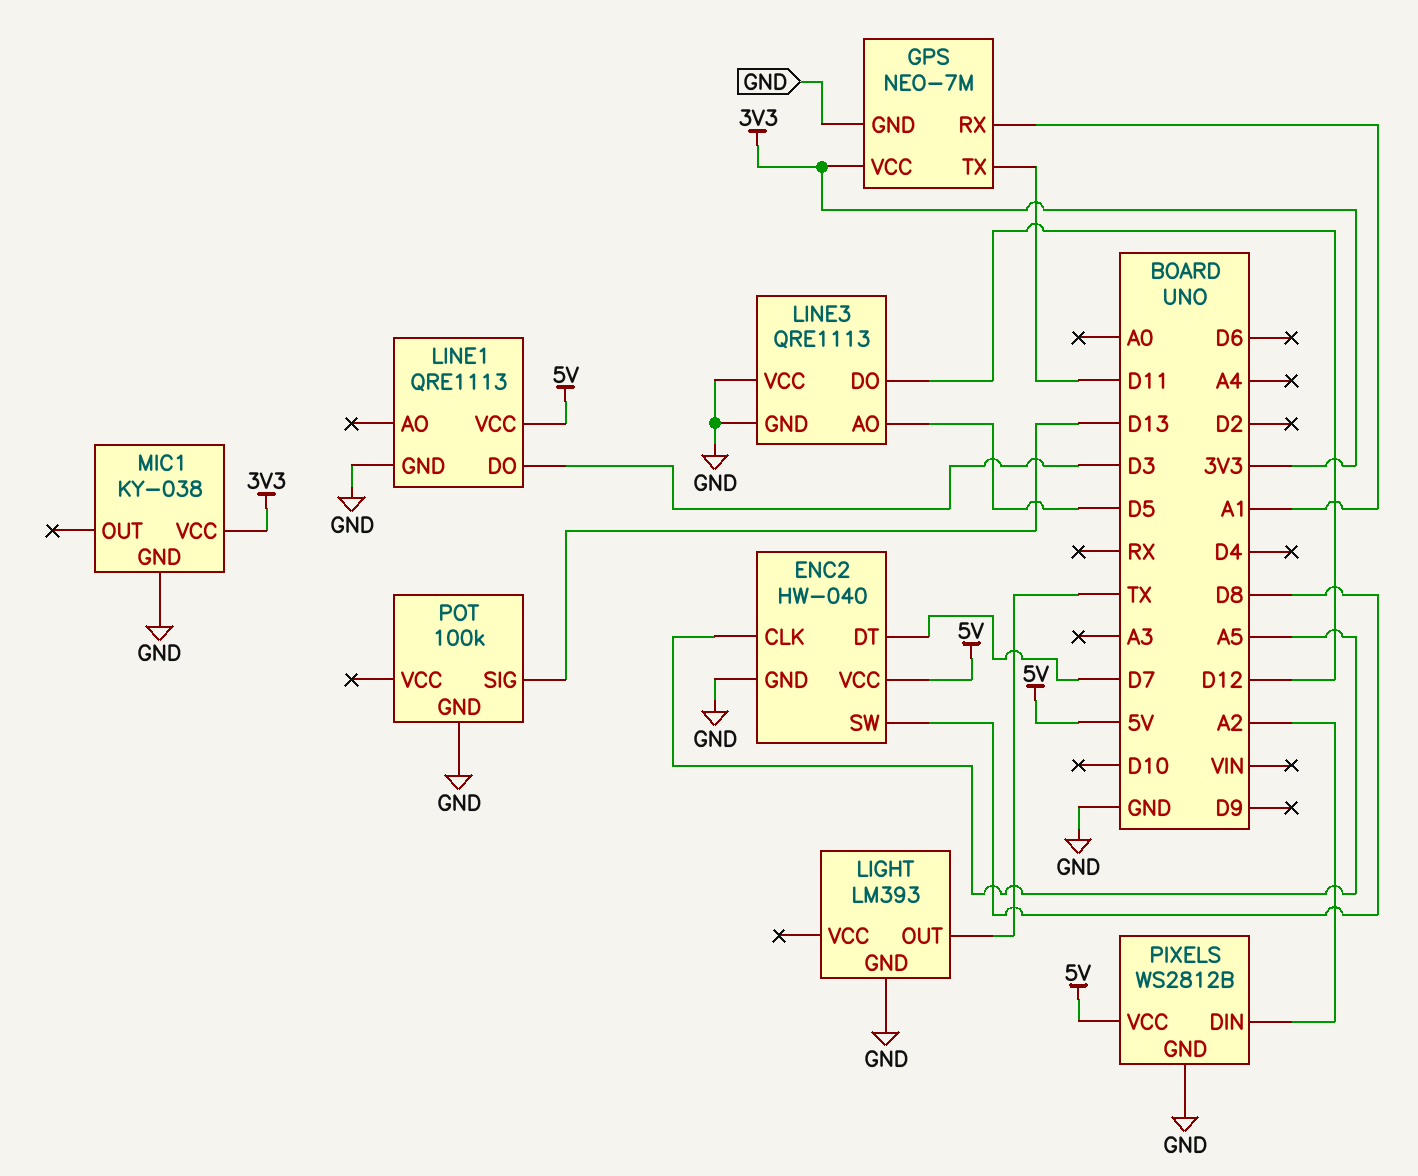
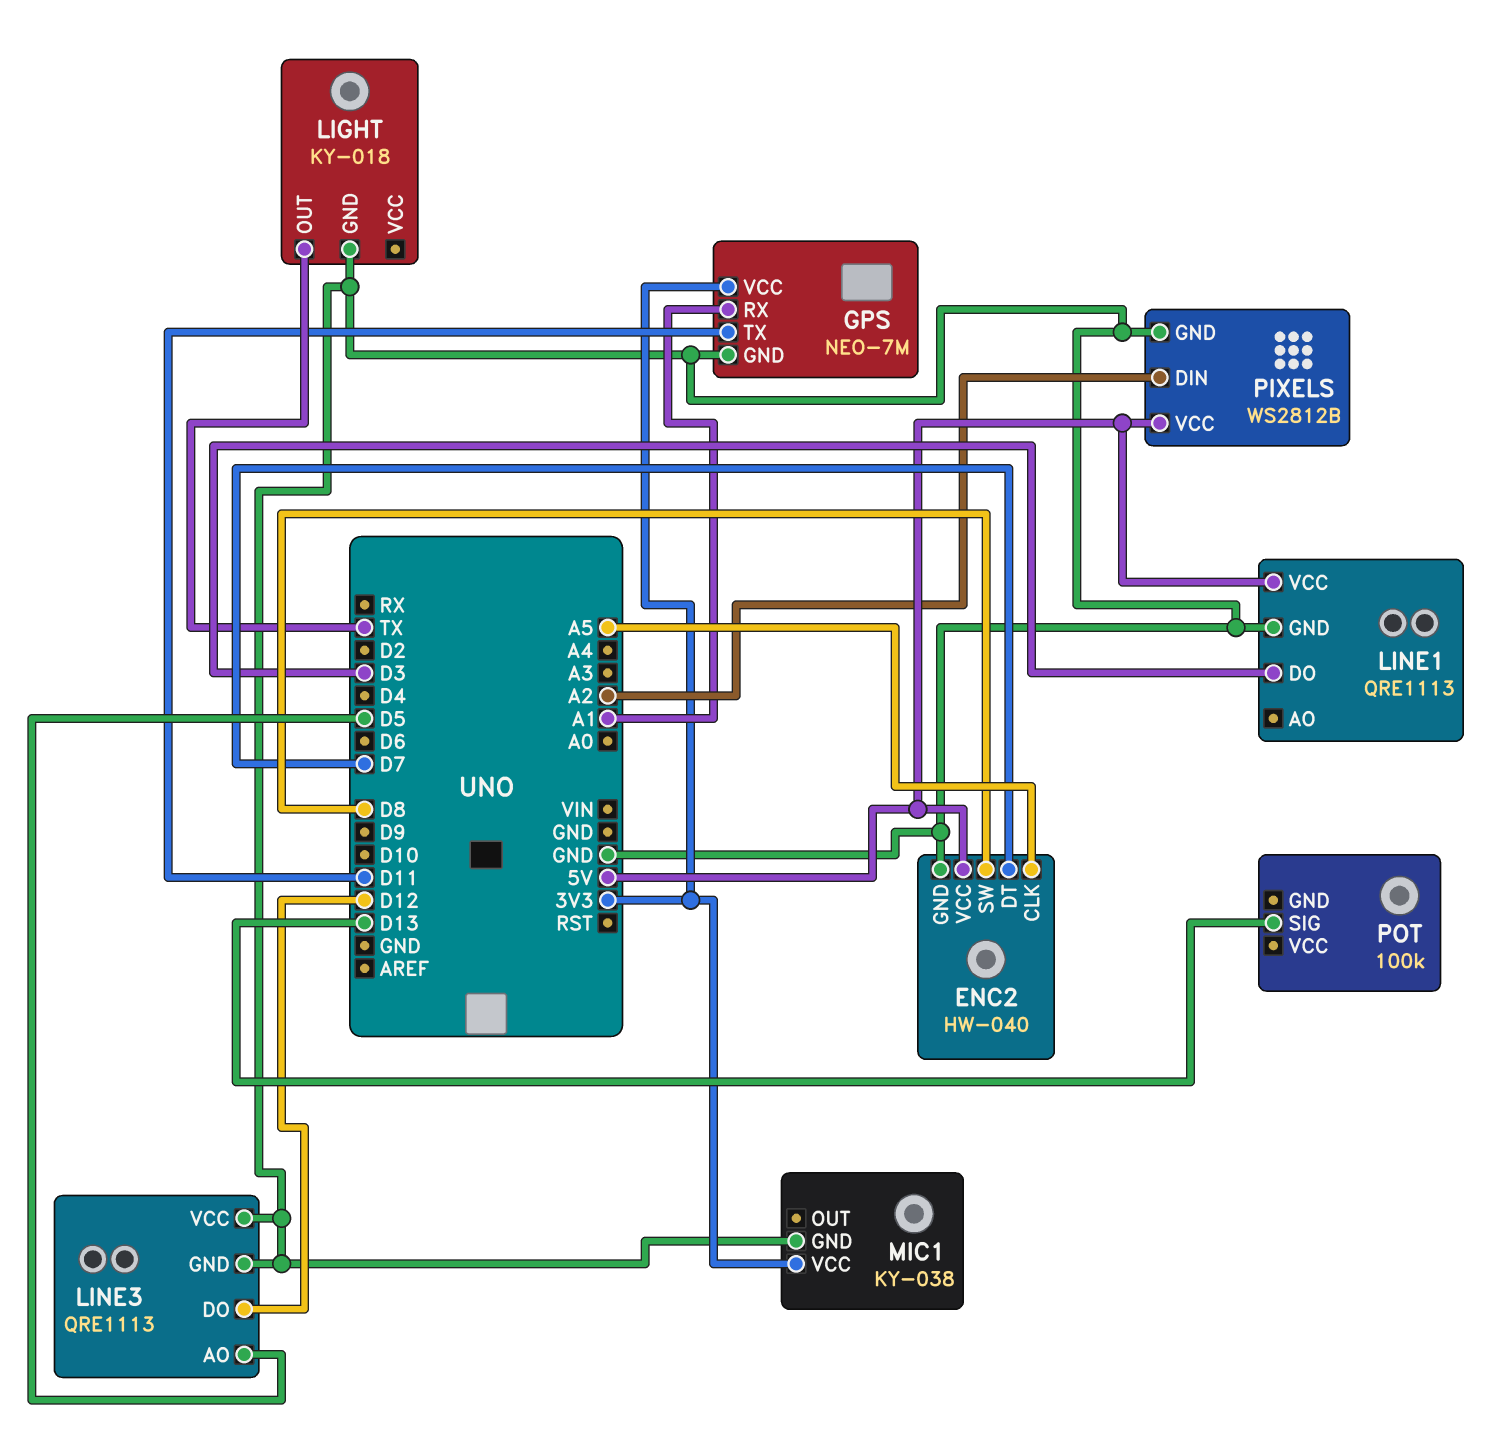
LIGHT: LM393 -> KY-018
POT pin GND: GND -> none

